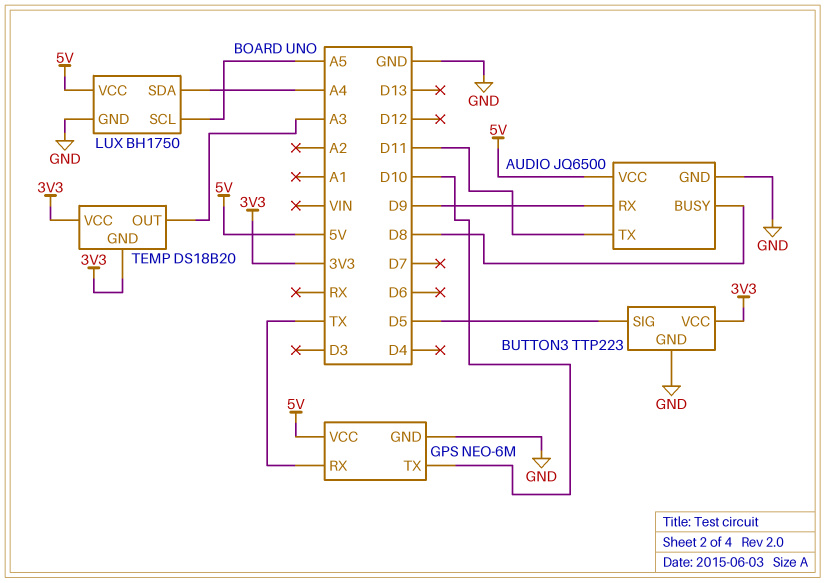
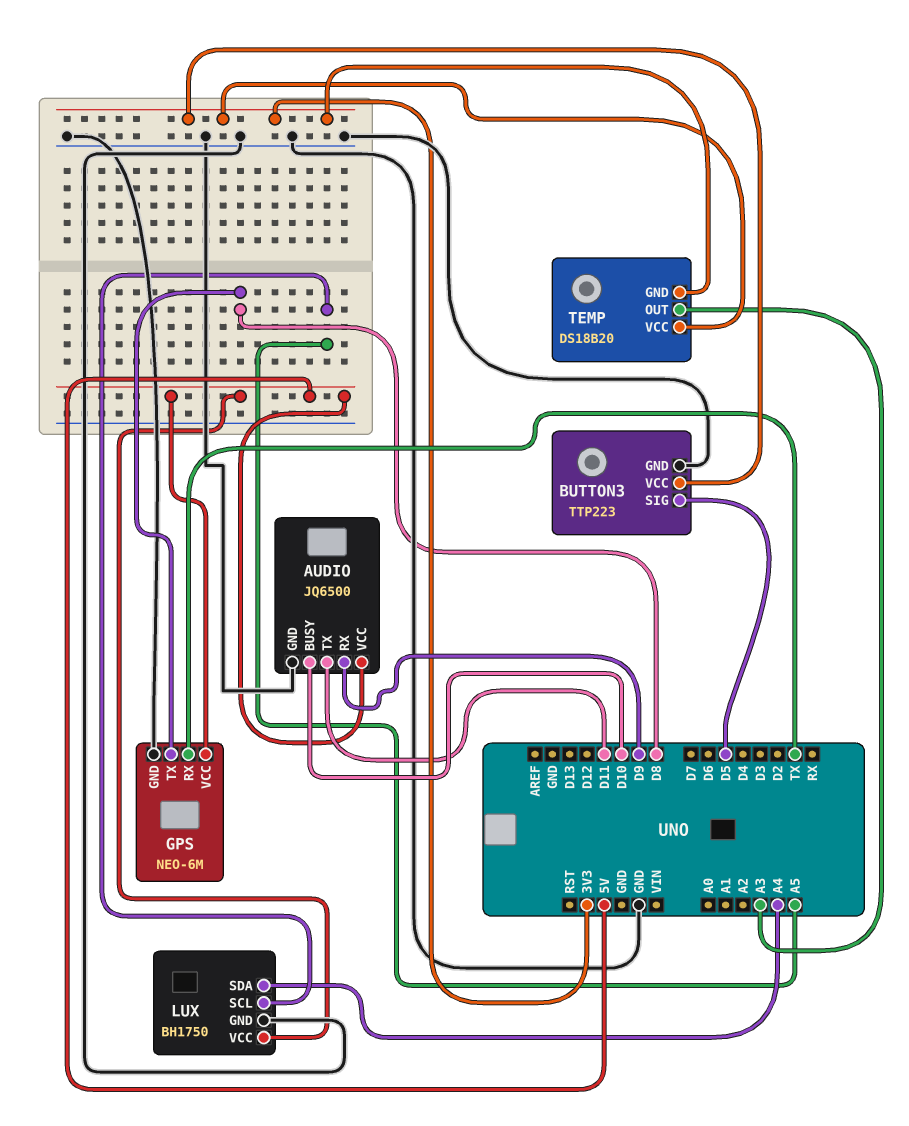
AUDIO pin BUSY: D8 -> D10
GPS pin TX: D10 -> D8

